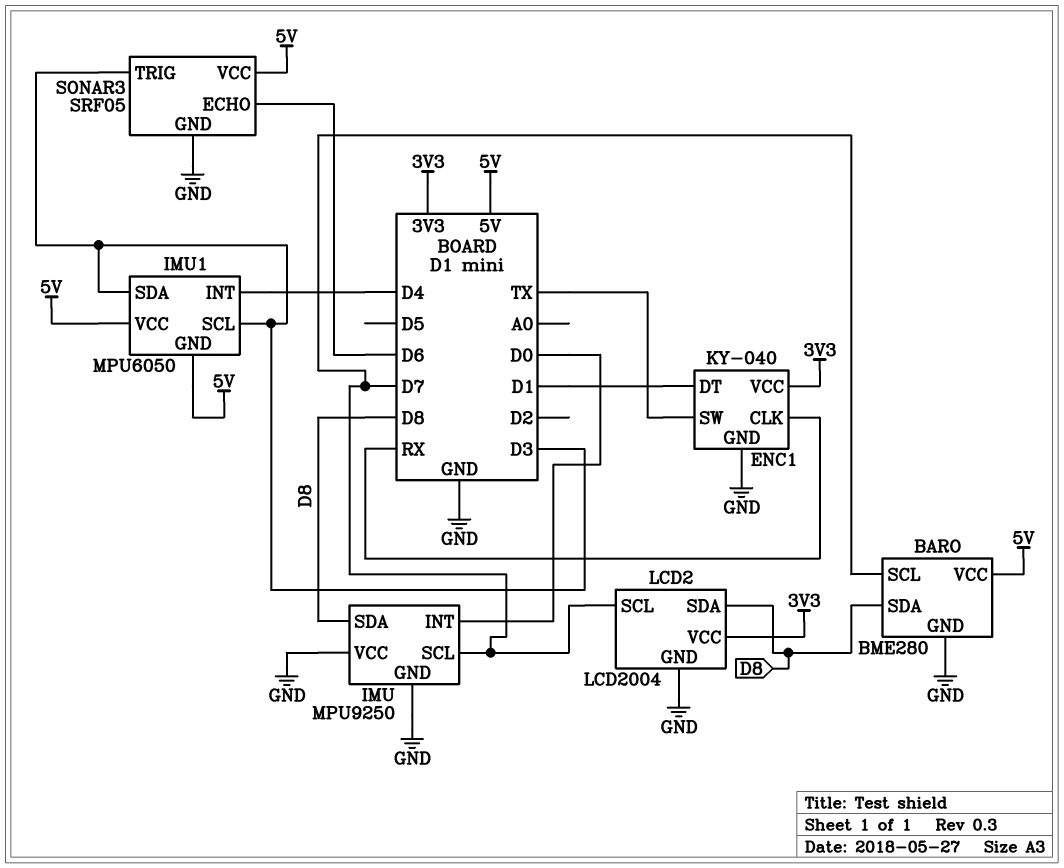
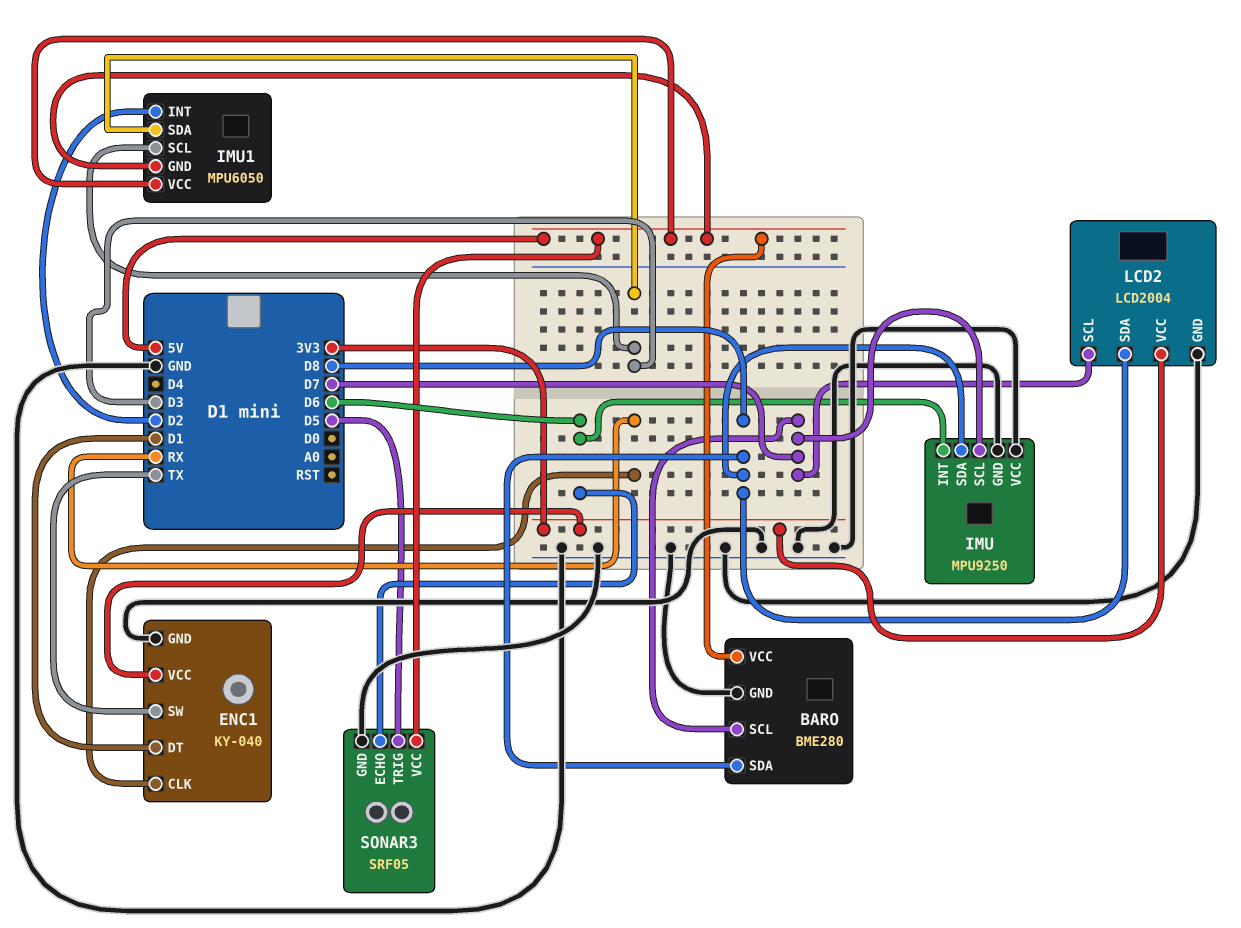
IMU pin INT: D0 -> D6
IMU1 pin INT: D4 -> D2
SONAR3 pin TRIG: D3 -> D5

